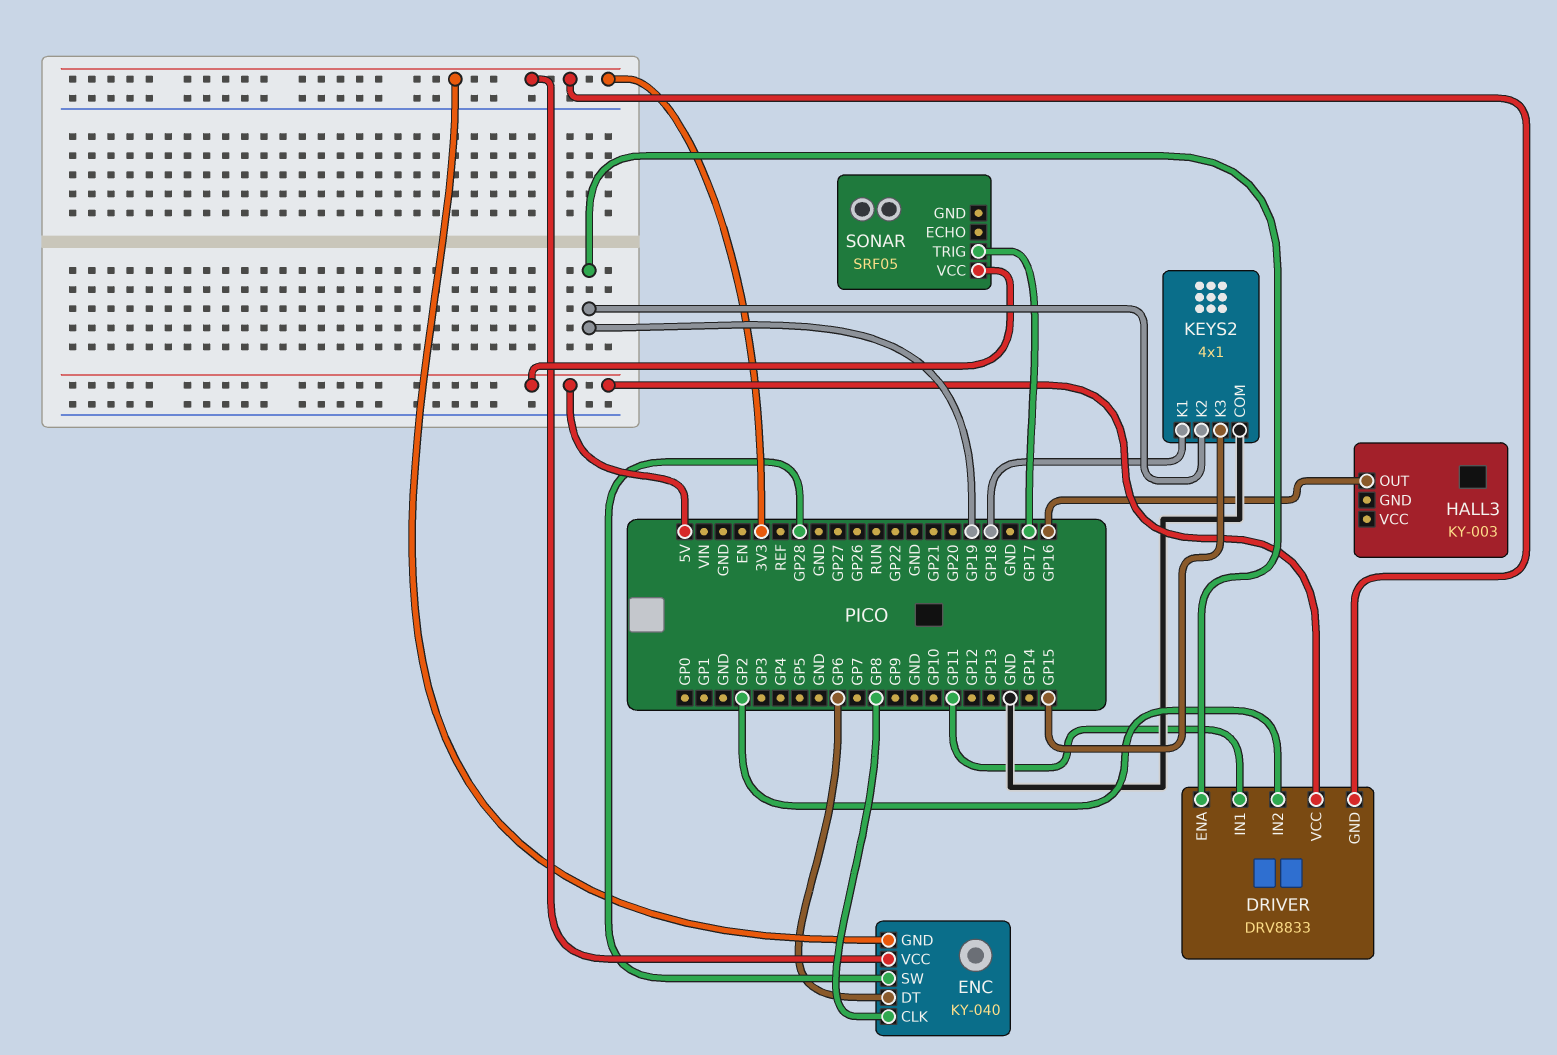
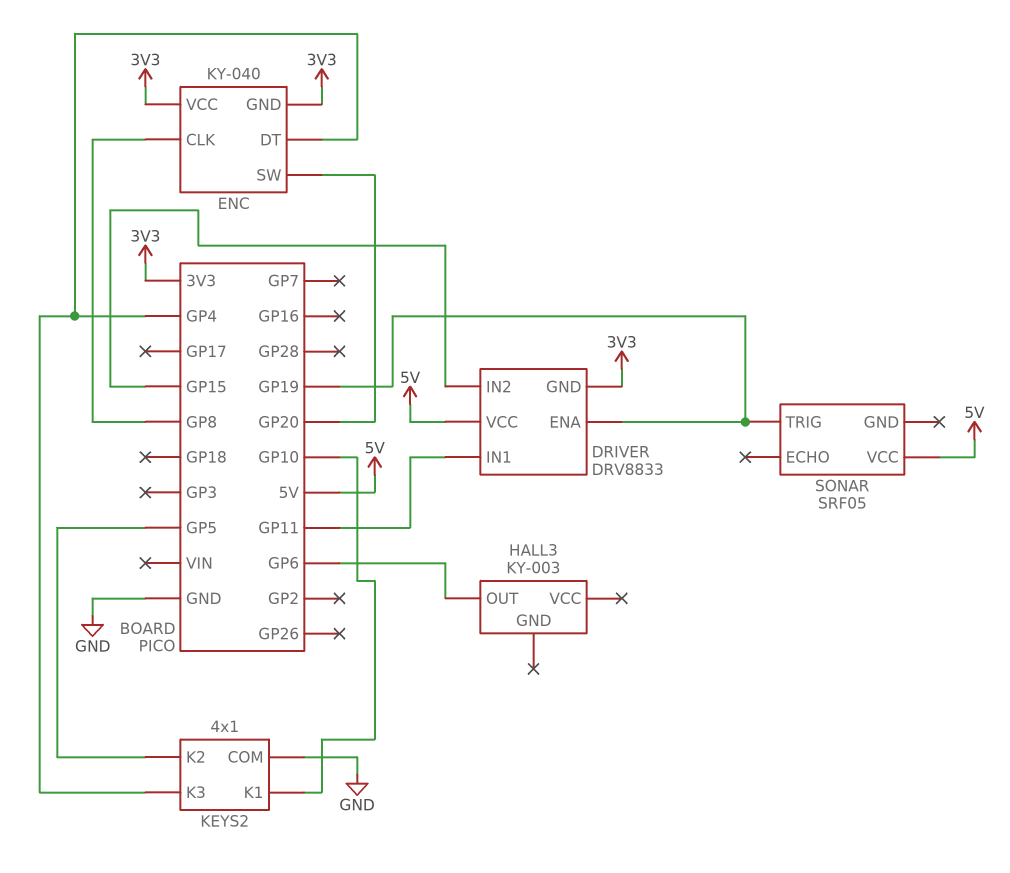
DRIVER pin IN2: GP2 -> GP15
ENC pin DT: GP6 -> GP4
ENC pin SW: GP28 -> GP20
HALL3 pin OUT: GP16 -> GP6
KEYS2 pin K1: GP18 -> GP10
KEYS2 pin K2: GP19 -> GP5
KEYS2 pin K3: GP15 -> GP4
SONAR pin TRIG: GP17 -> GP19

